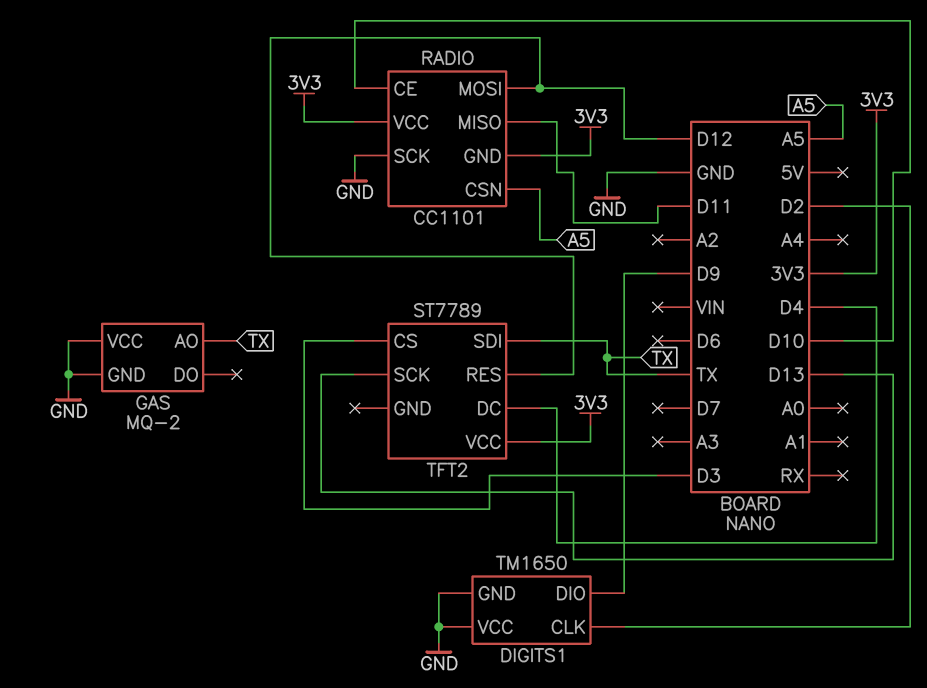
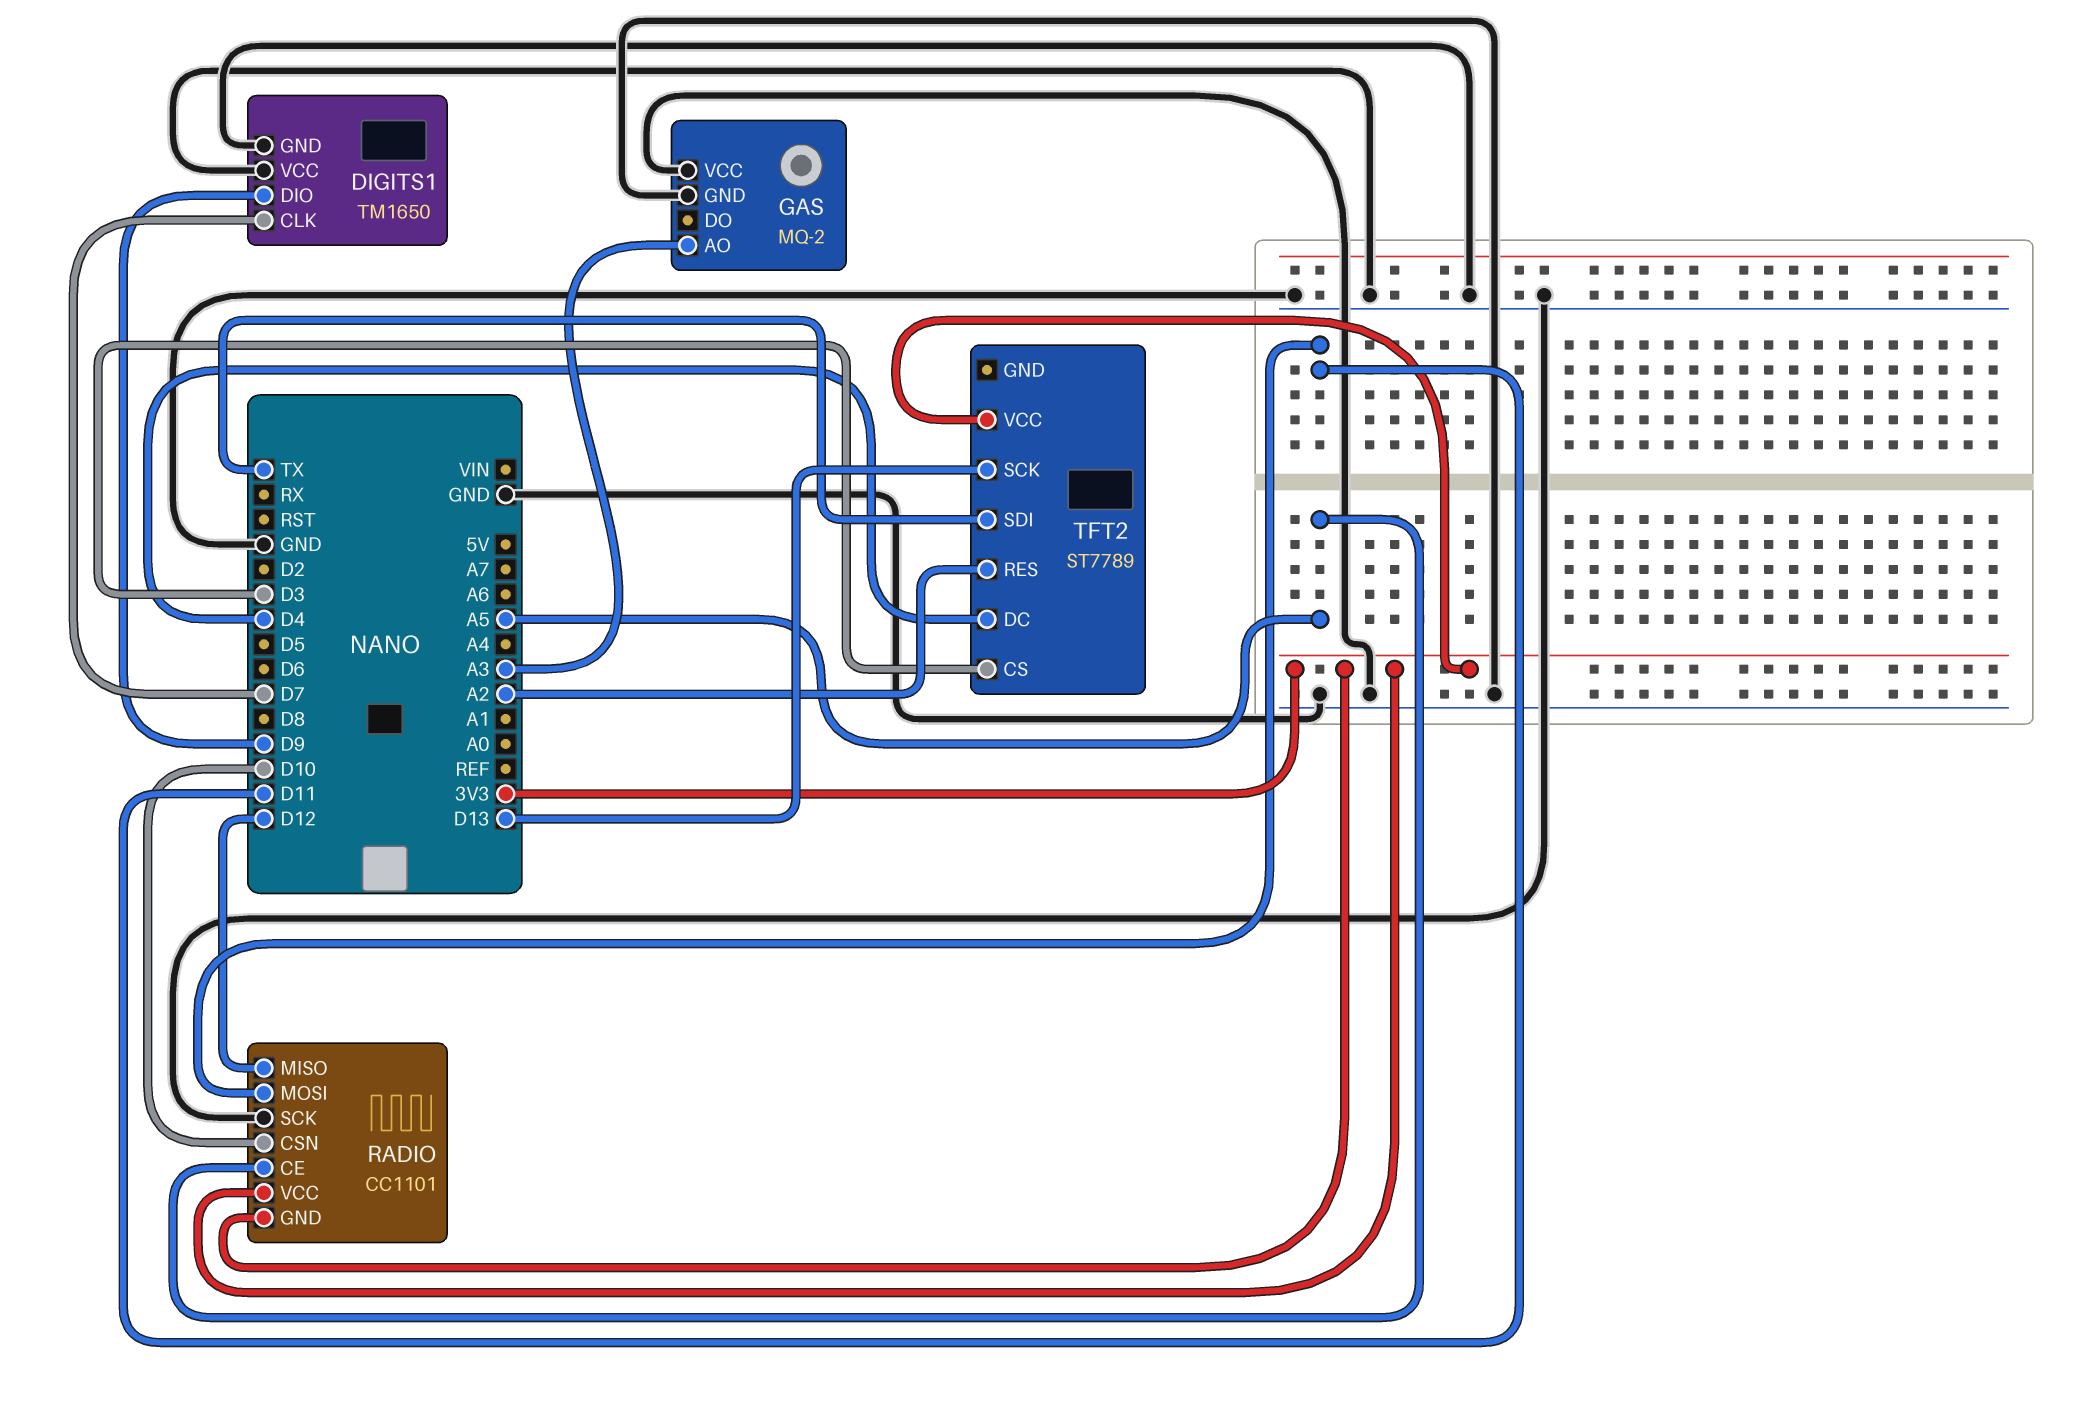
DIGITS1 pin CLK: D2 -> D7
GAS pin AO: TX -> A3
RADIO pin CE: D10 -> A5
RADIO pin CSN: A5 -> D10
RADIO pin MISO: D11 -> D12
RADIO pin MOSI: D12 -> D11
TFT2 pin RES: D12 -> A2

